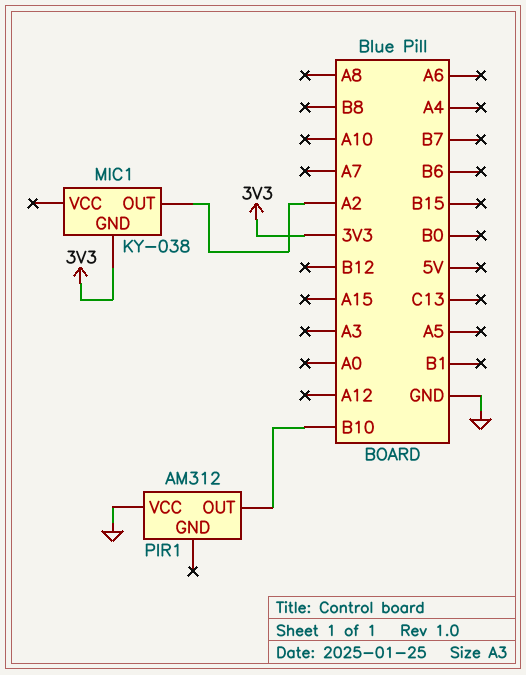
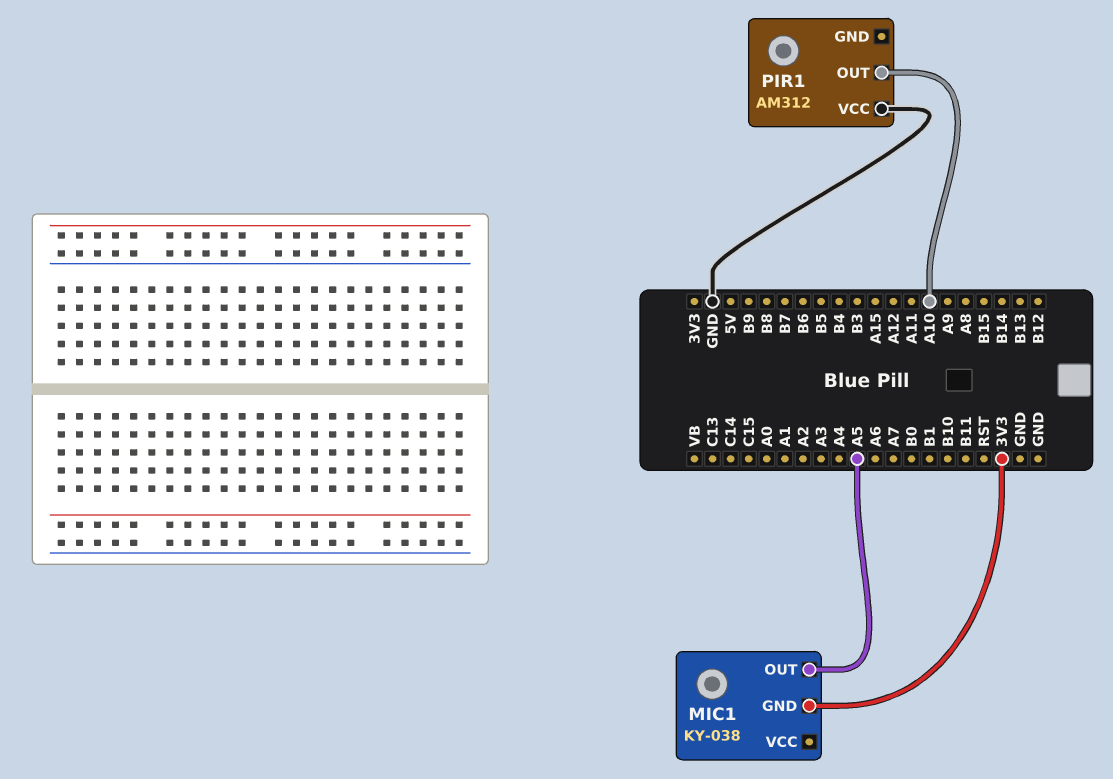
MIC1 pin OUT: A2 -> A5
PIR1 pin OUT: B10 -> A10

